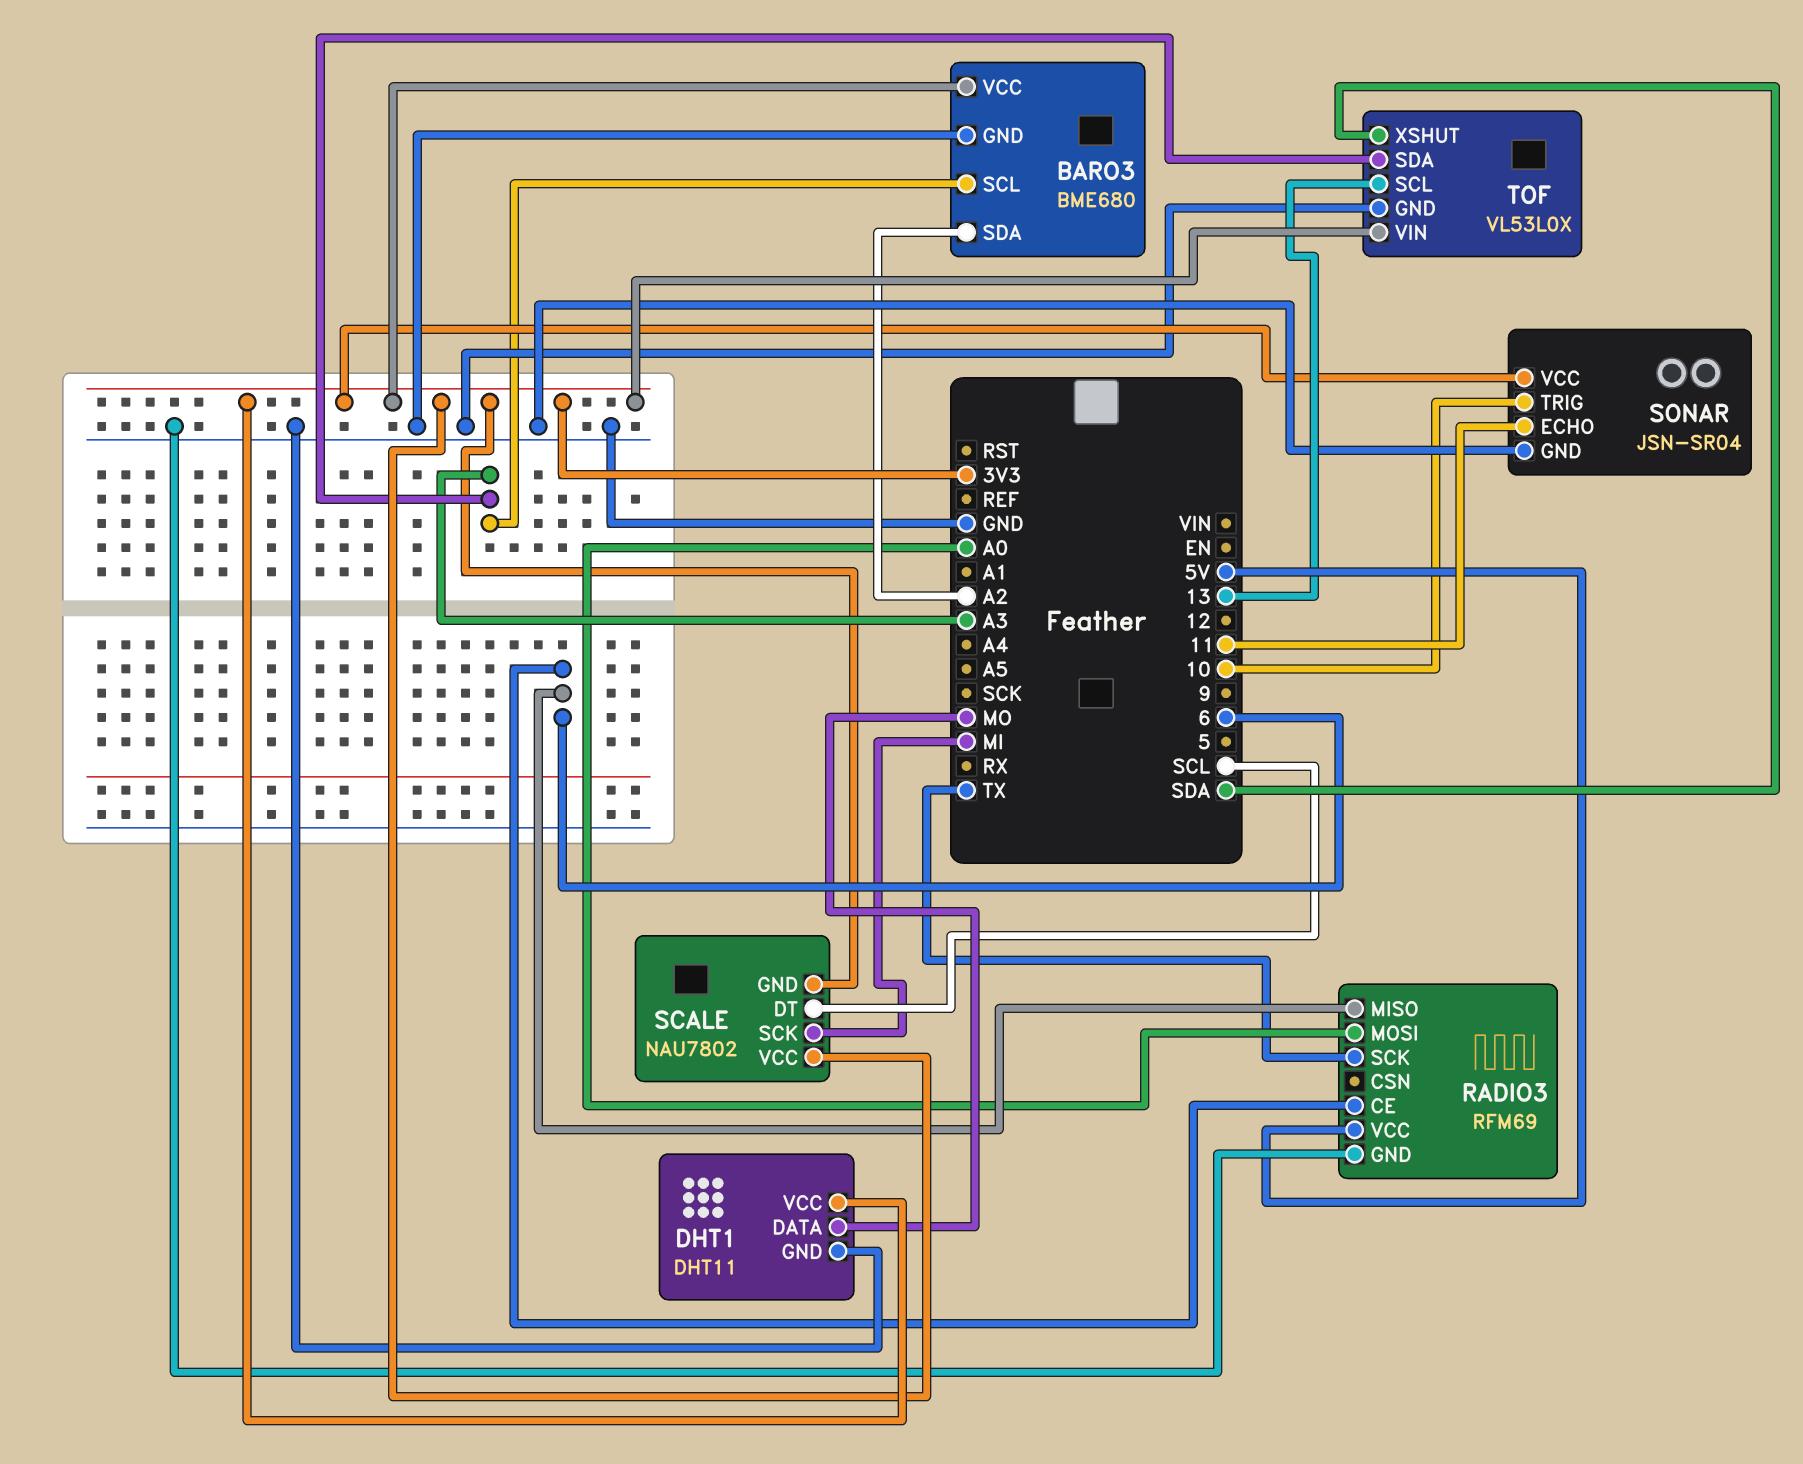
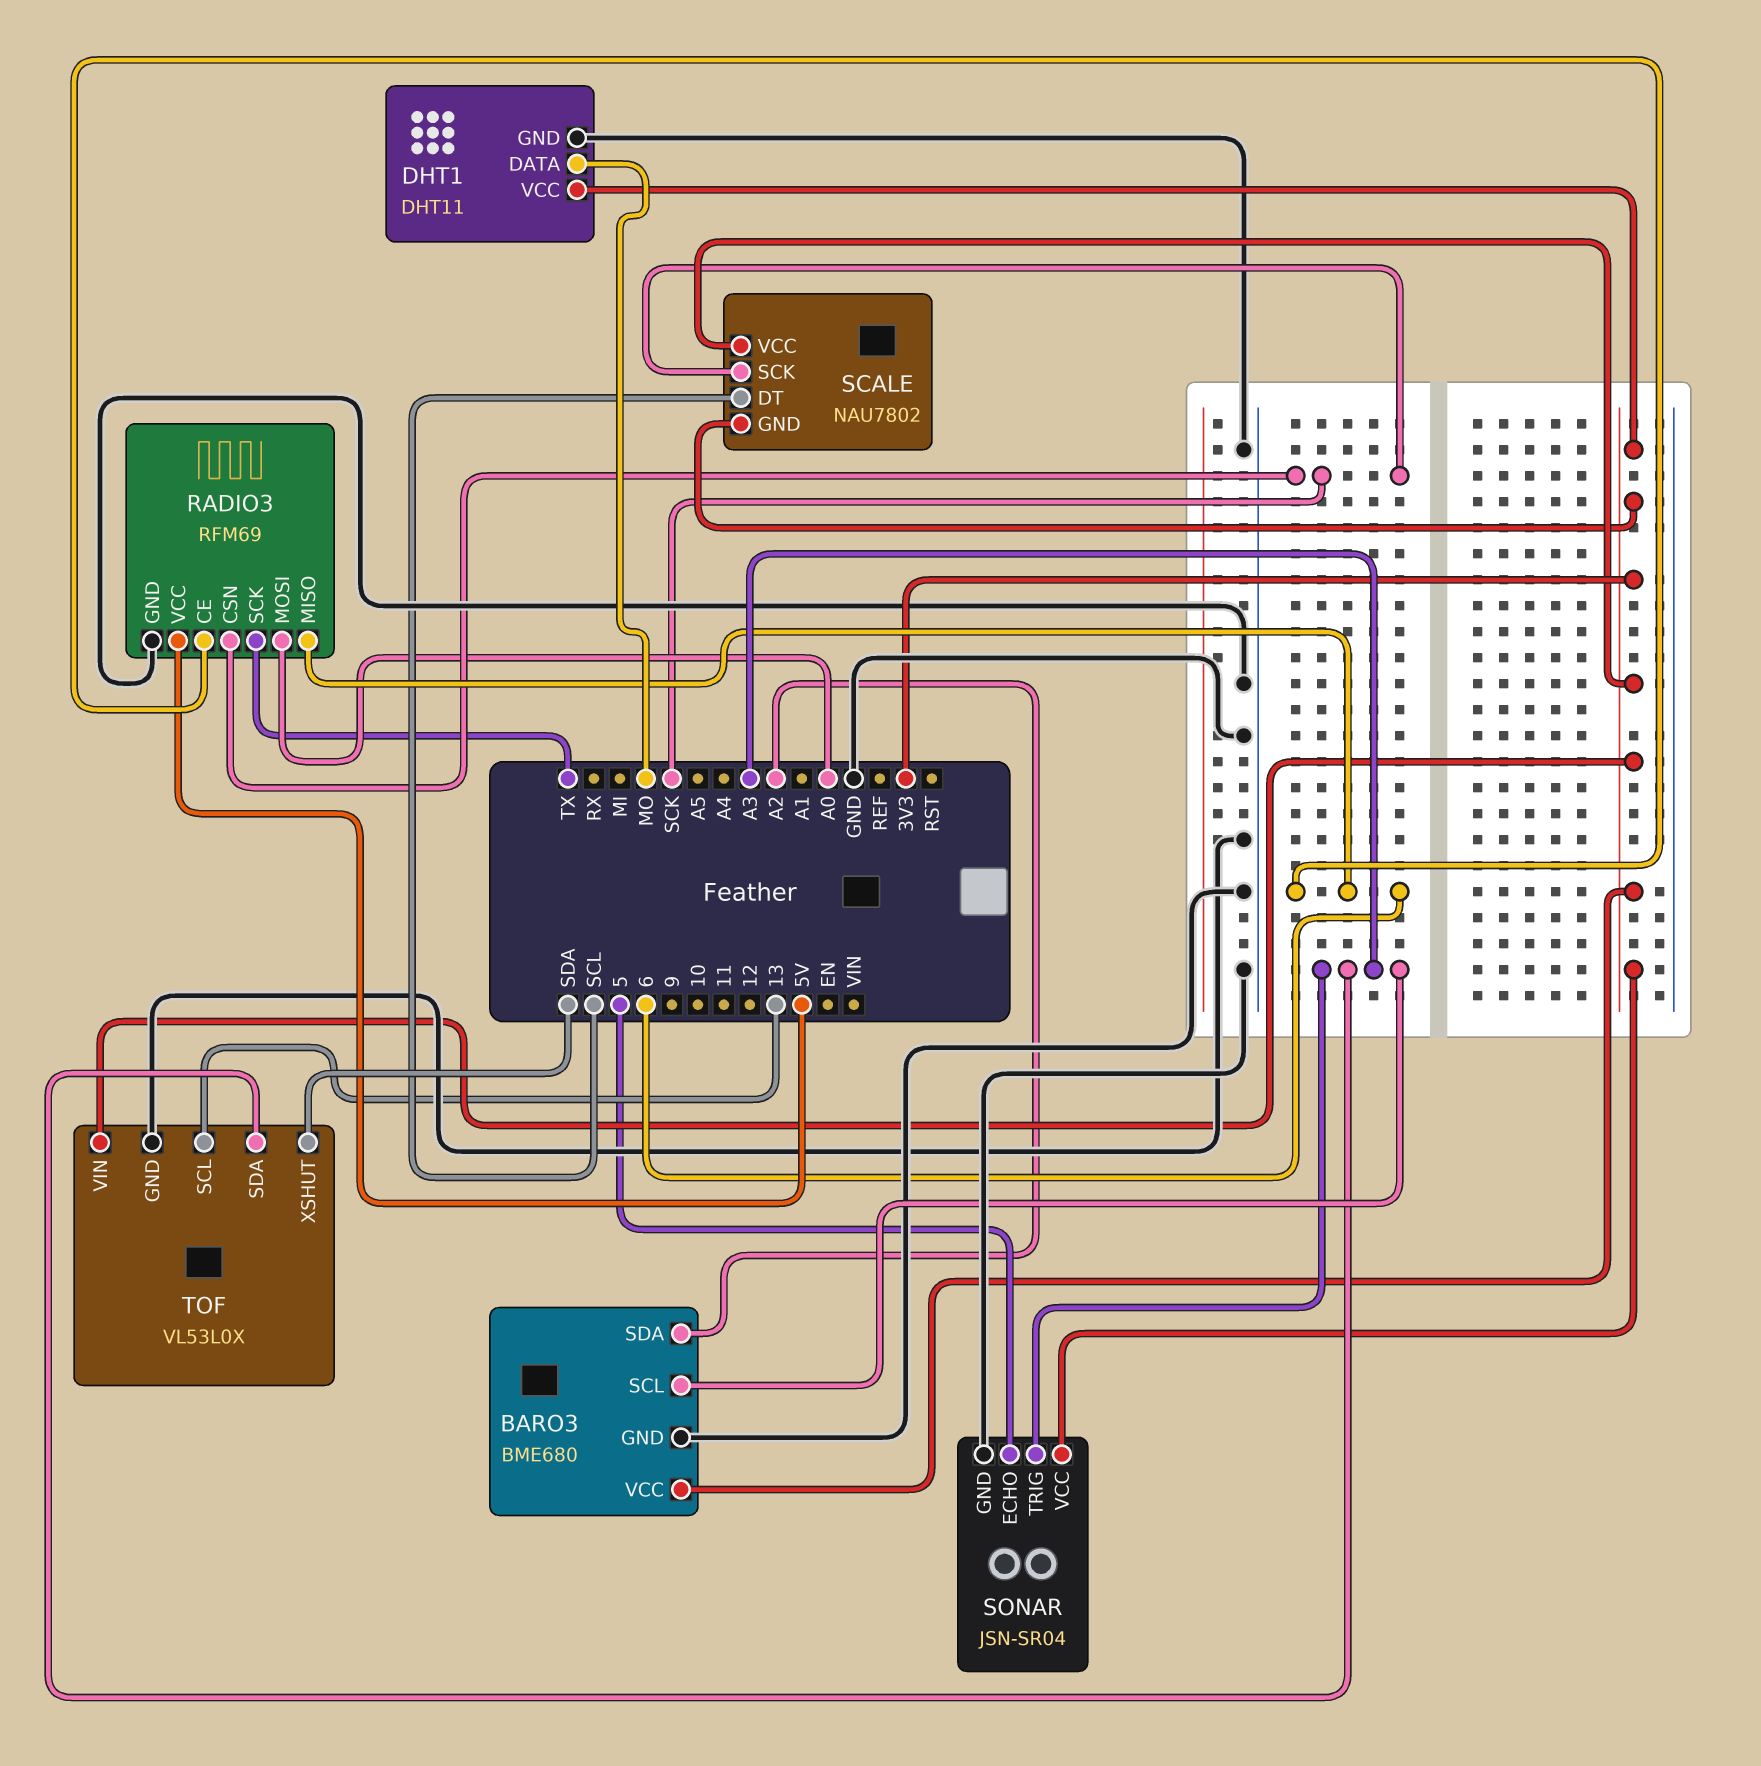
RADIO3 pin CSN: none -> SCK
SCALE pin SCK: MI -> SCK
SONAR pin ECHO: 11 -> 5
SONAR pin TRIG: 10 -> A3

